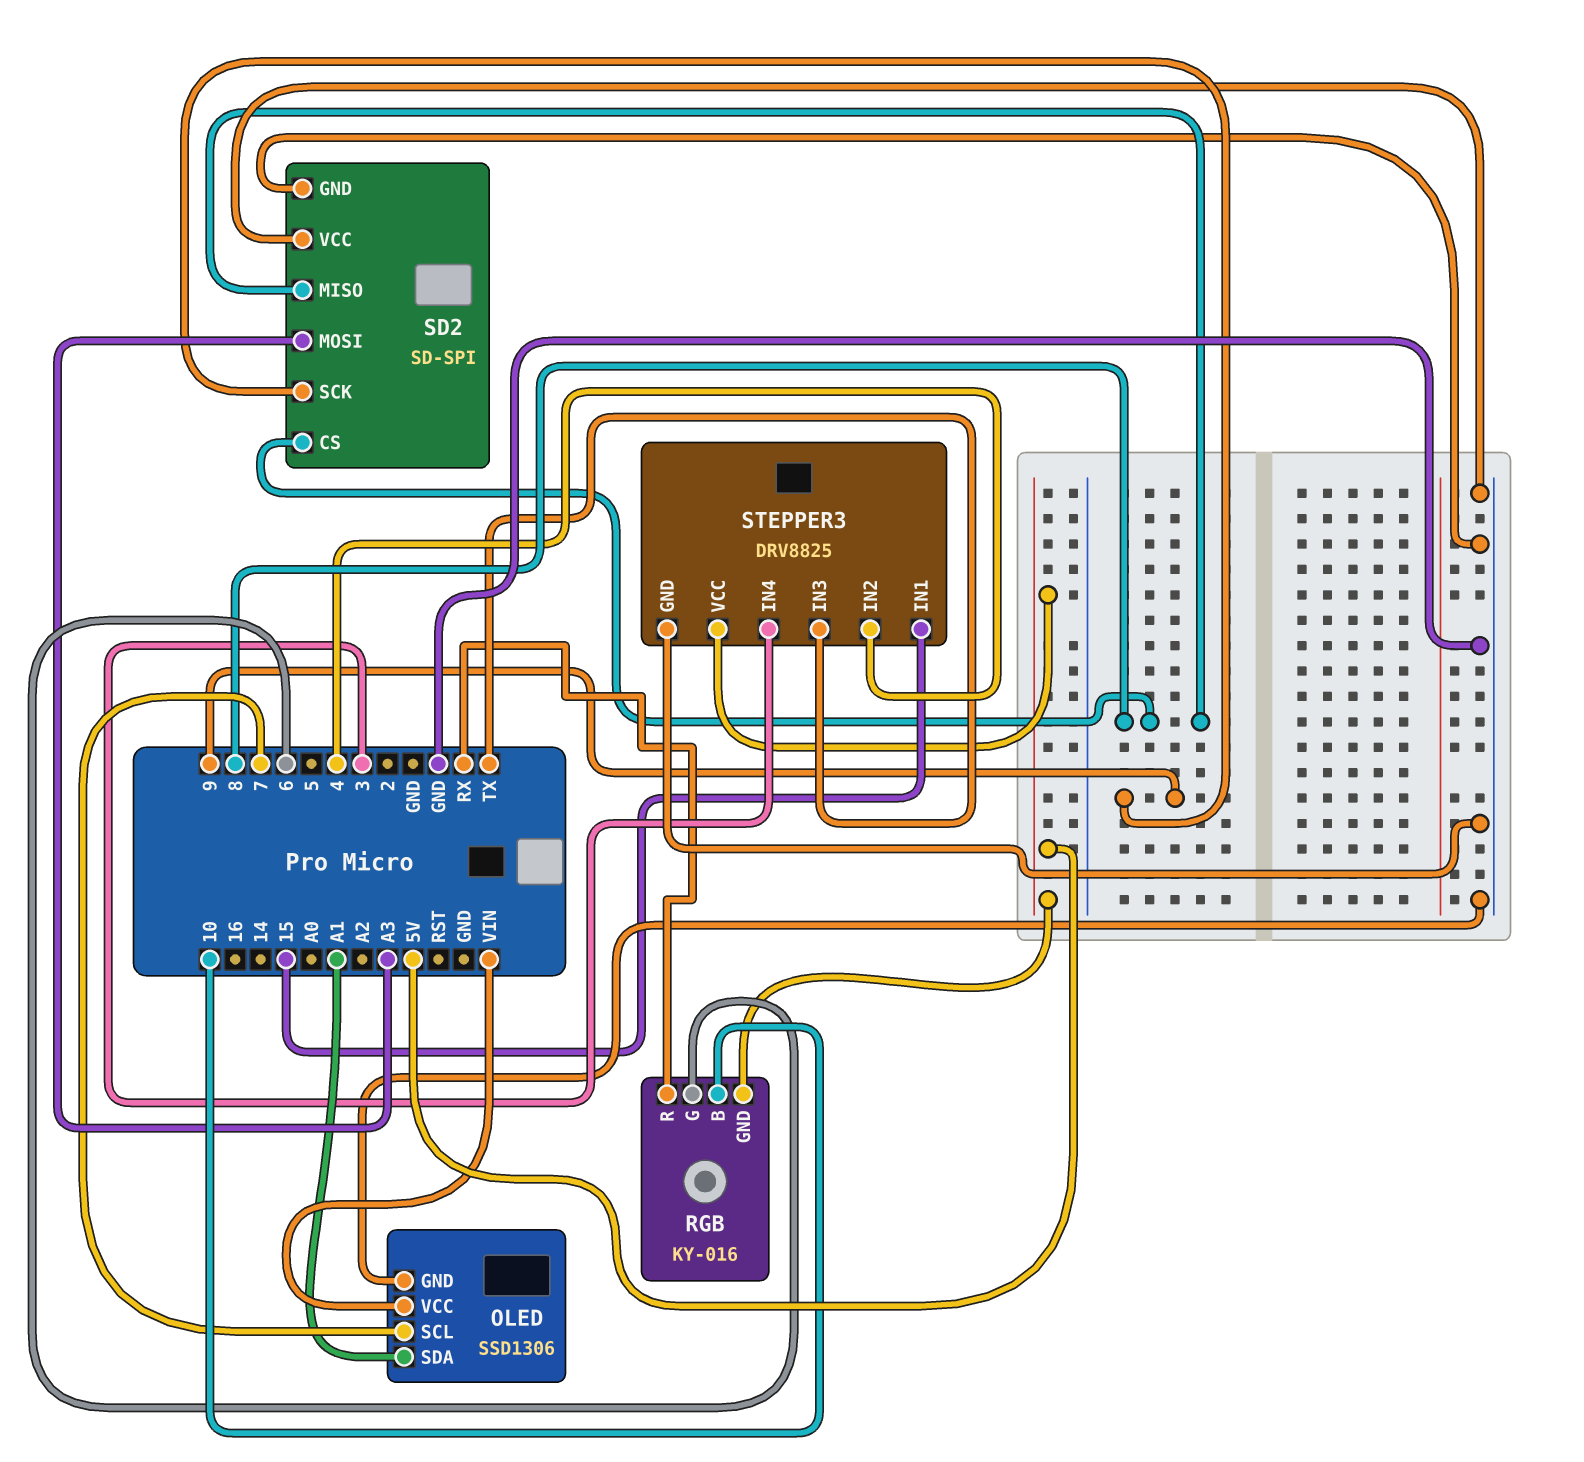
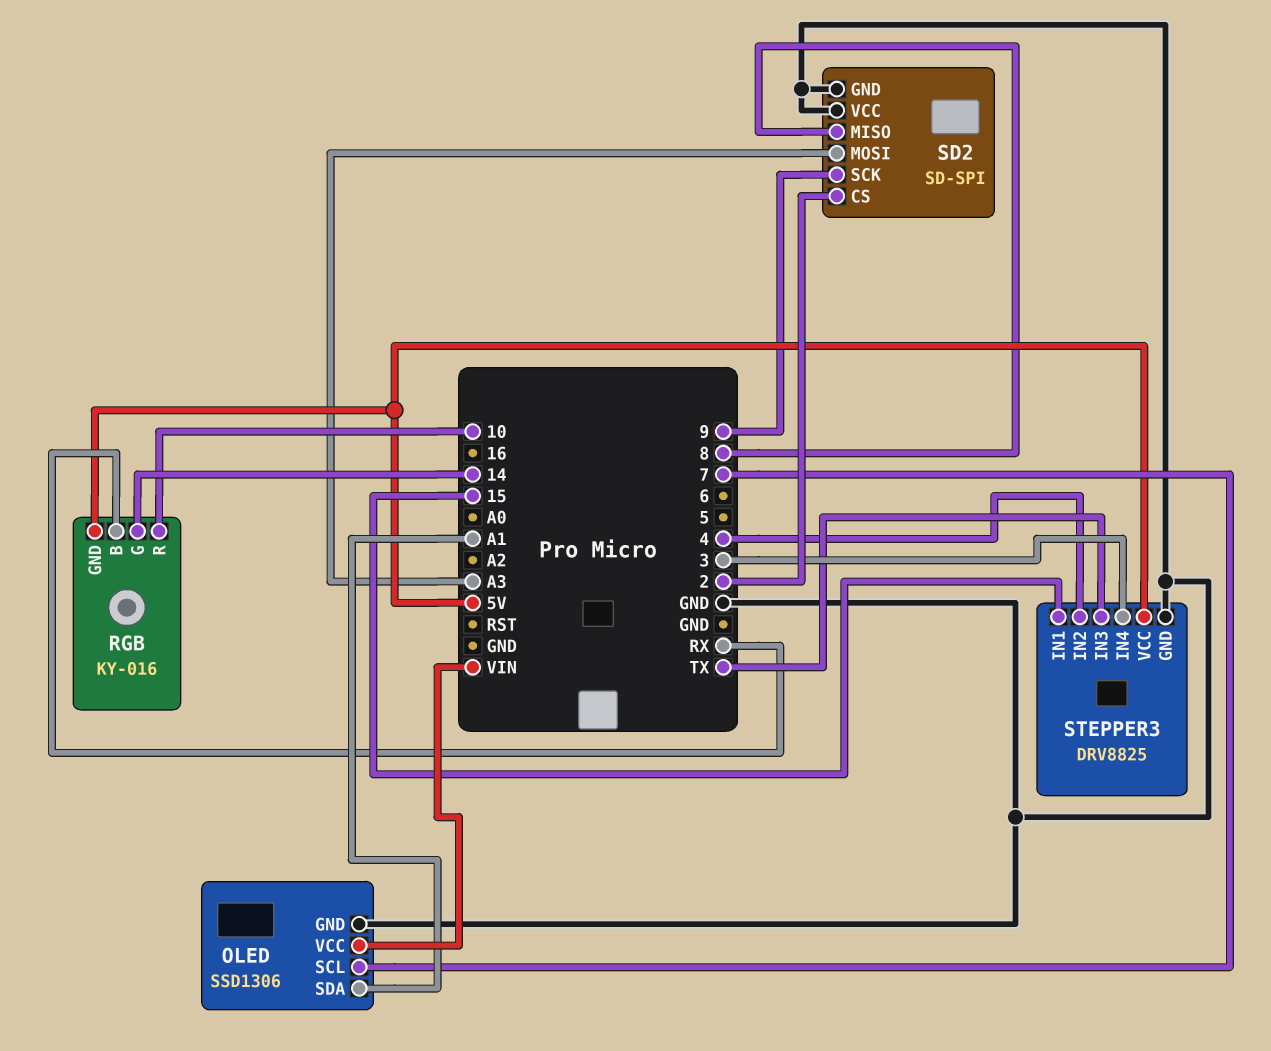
RGB pin B: 10 -> RX
RGB pin G: 6 -> 14
RGB pin R: RX -> 10
SD2 pin CS: 8 -> 2

